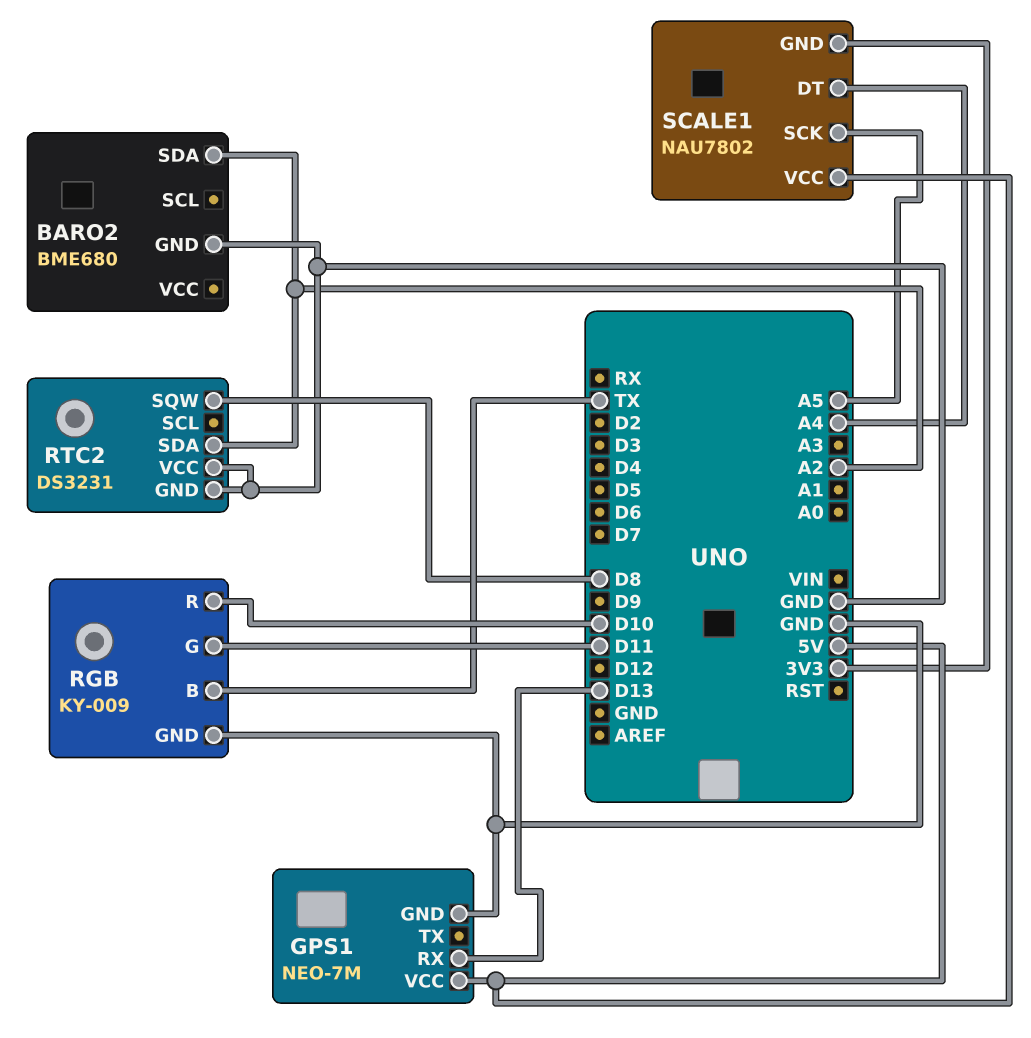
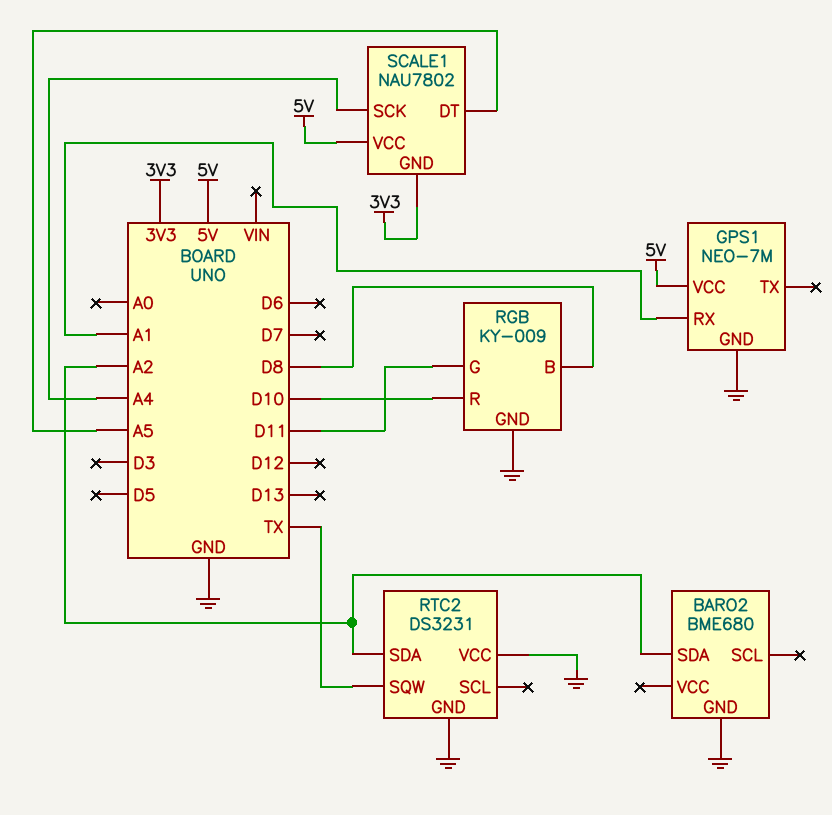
GPS1 pin RX: D13 -> A1
RGB pin B: TX -> D8
RTC2 pin SQW: D8 -> TX
SCALE1 pin DT: A4 -> A5
SCALE1 pin SCK: A5 -> A4

